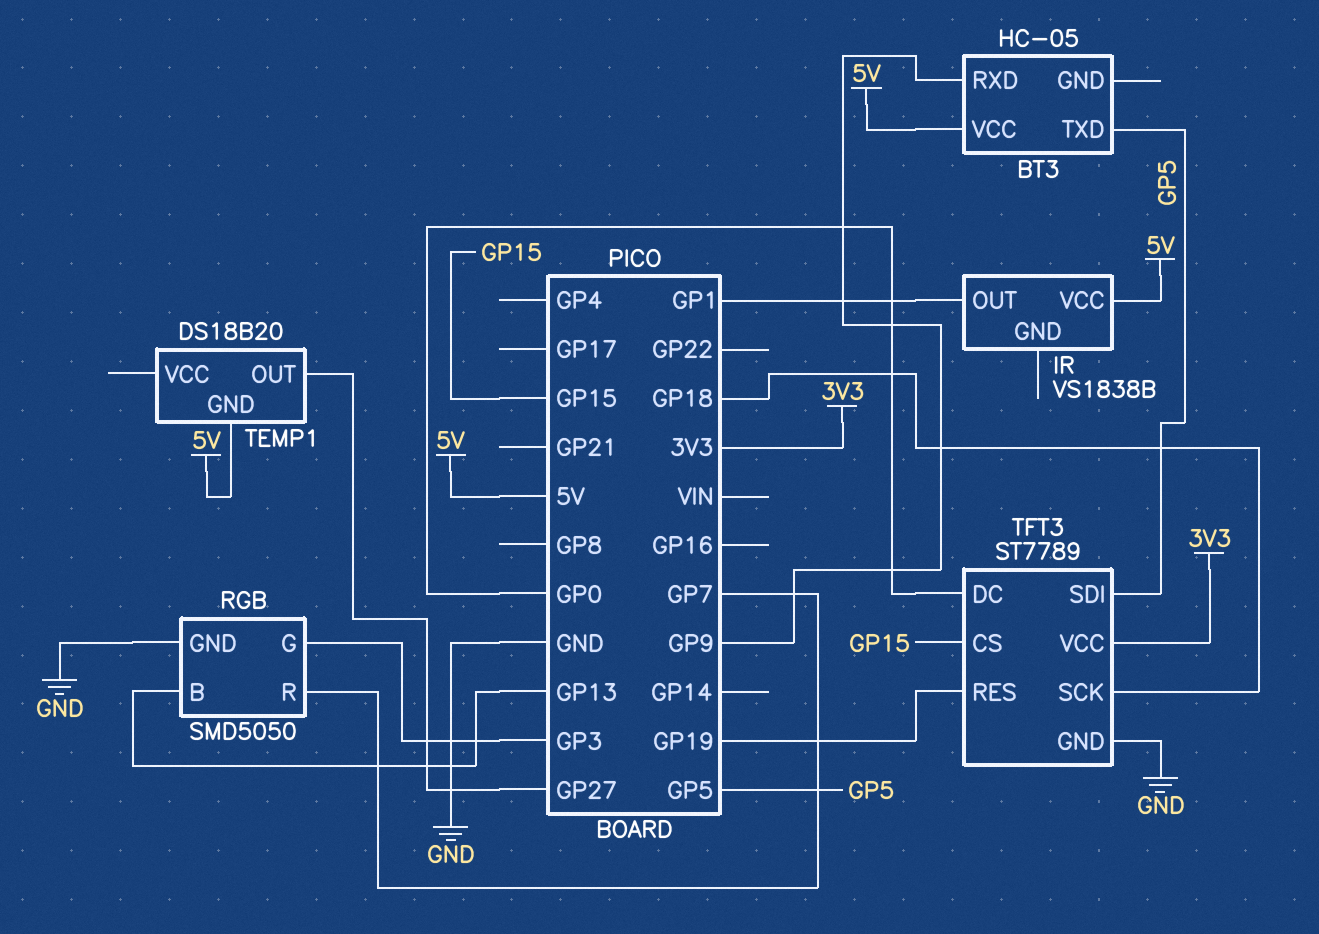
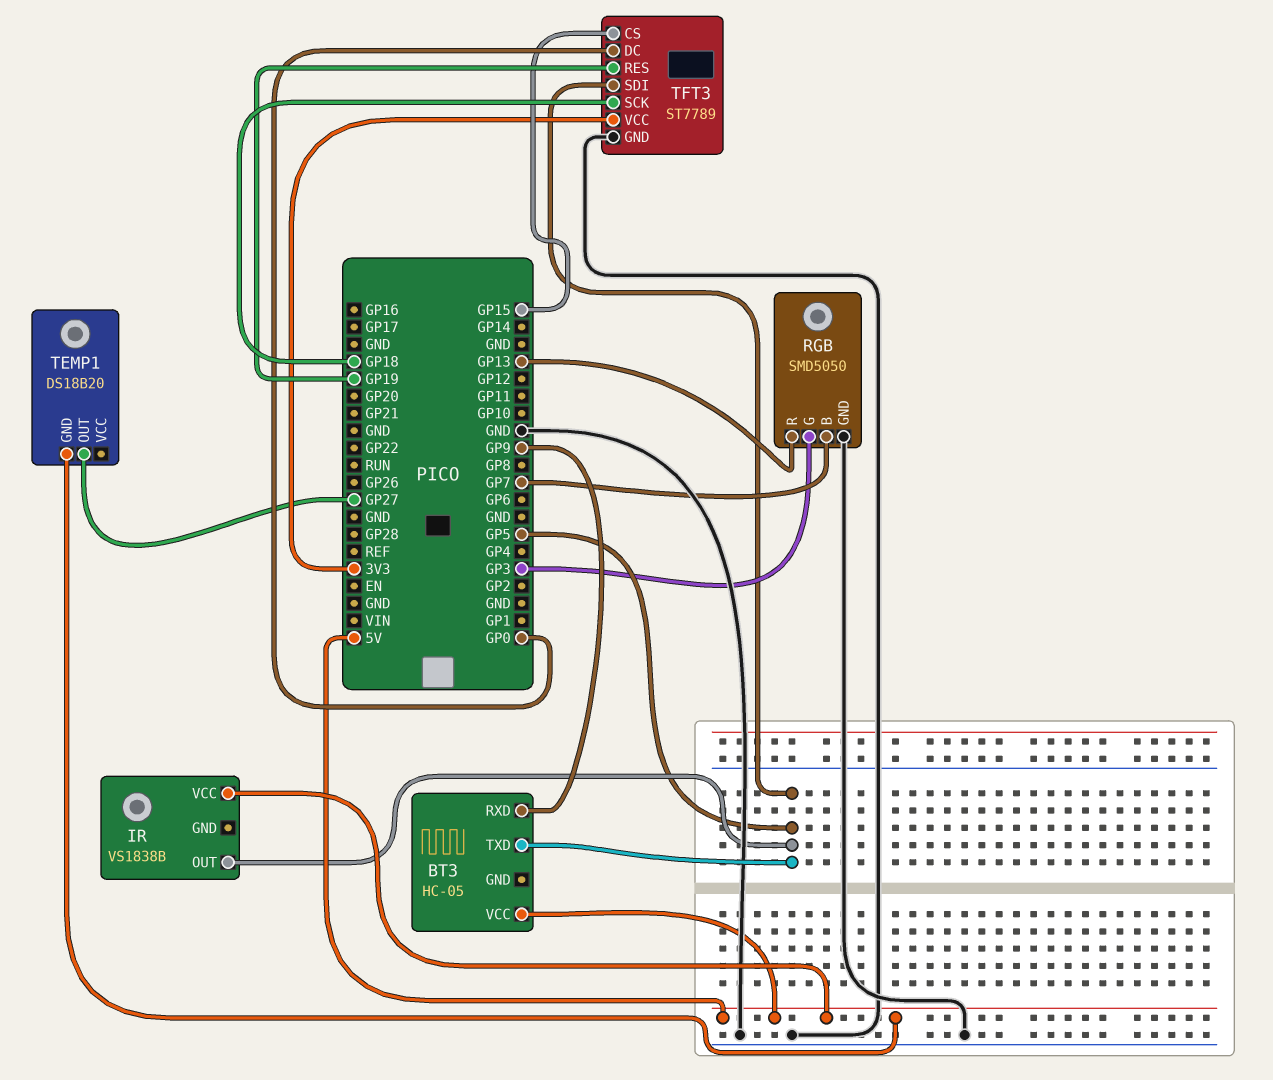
IR pin OUT: GP1 -> GP5
RGB pin B: GP13 -> GP7
RGB pin R: GP7 -> GP13

